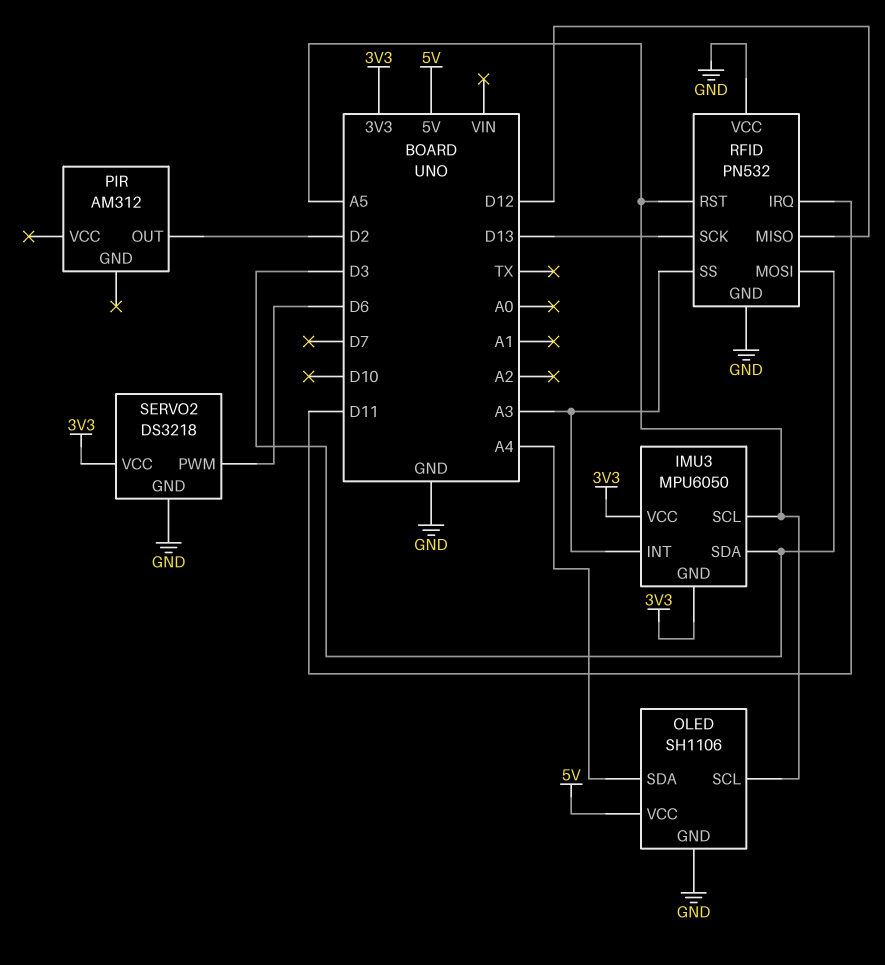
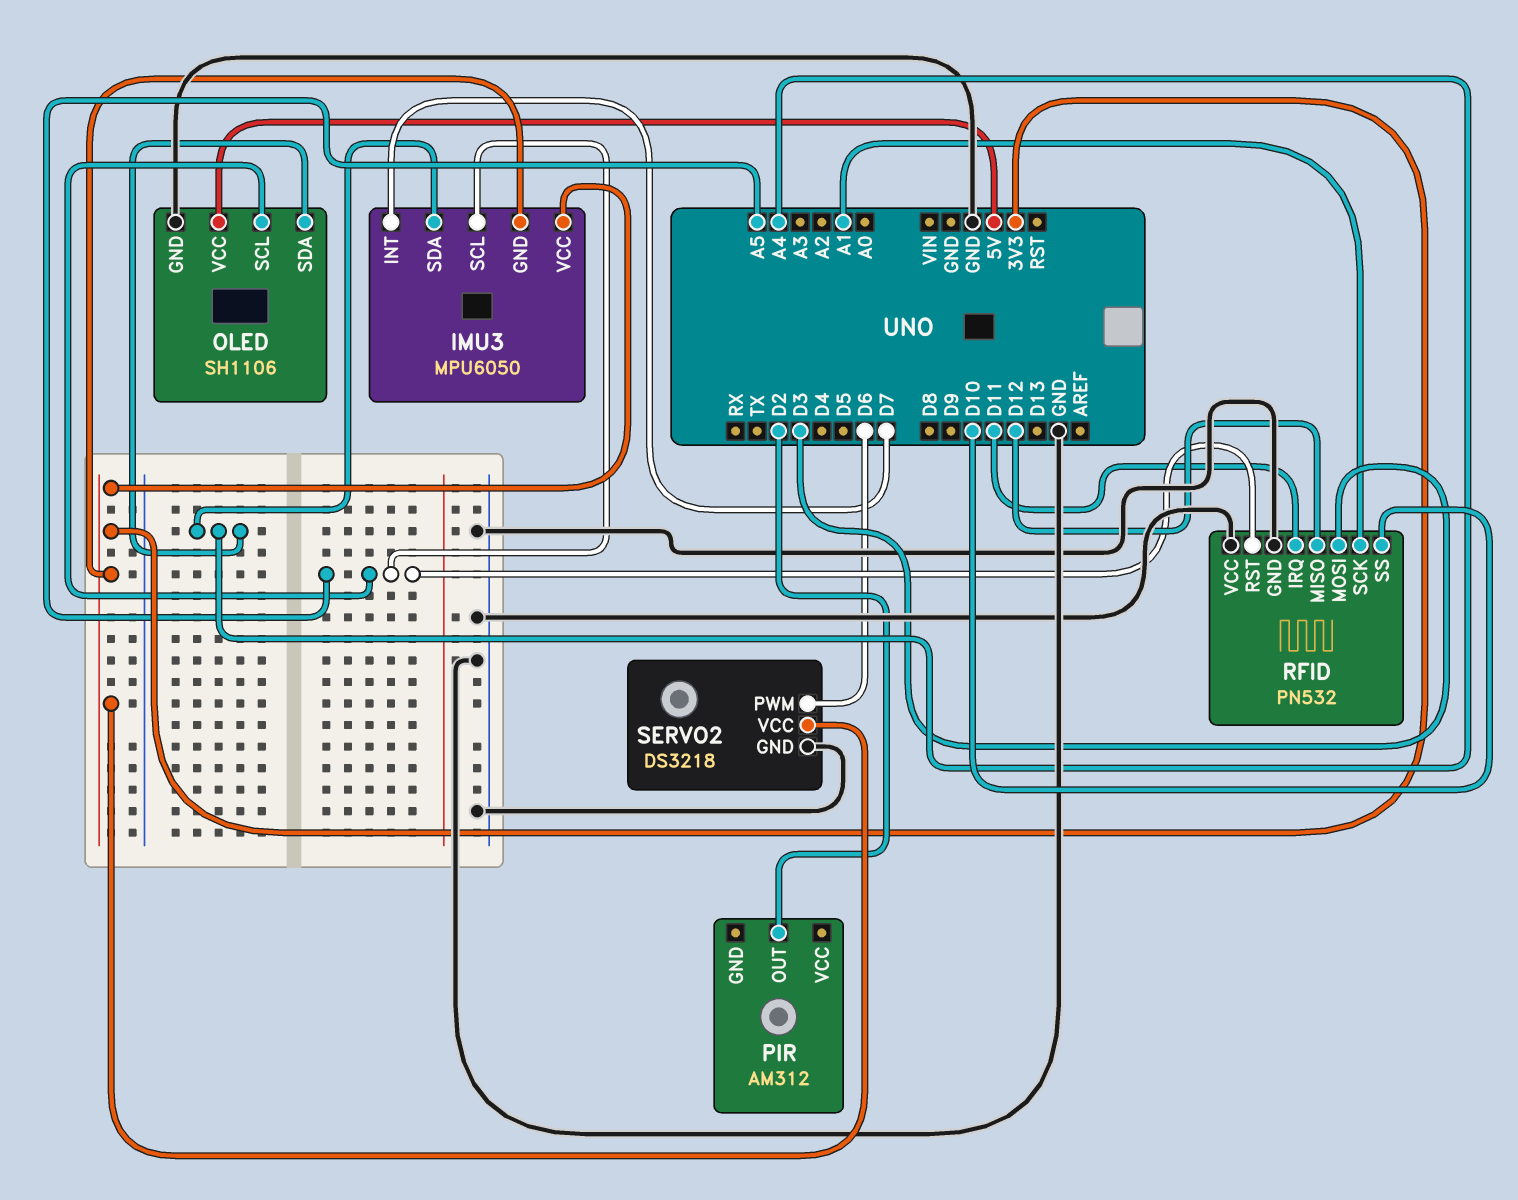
IMU3 pin INT: A3 -> D7
IMU3 pin SDA: D3 -> A4
RFID pin SCK: D13 -> A1
RFID pin SS: A3 -> D10

